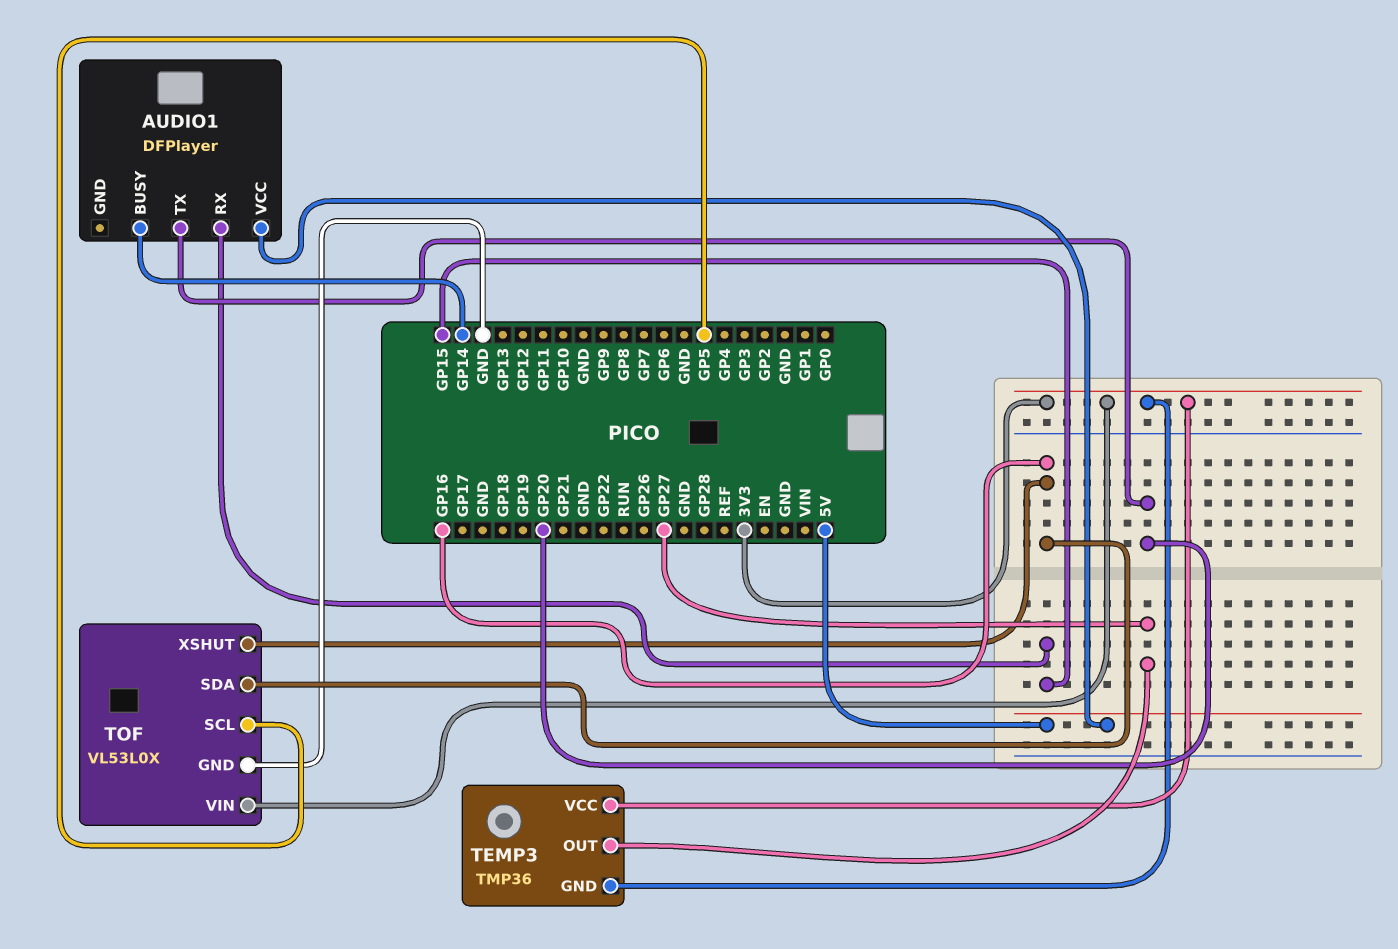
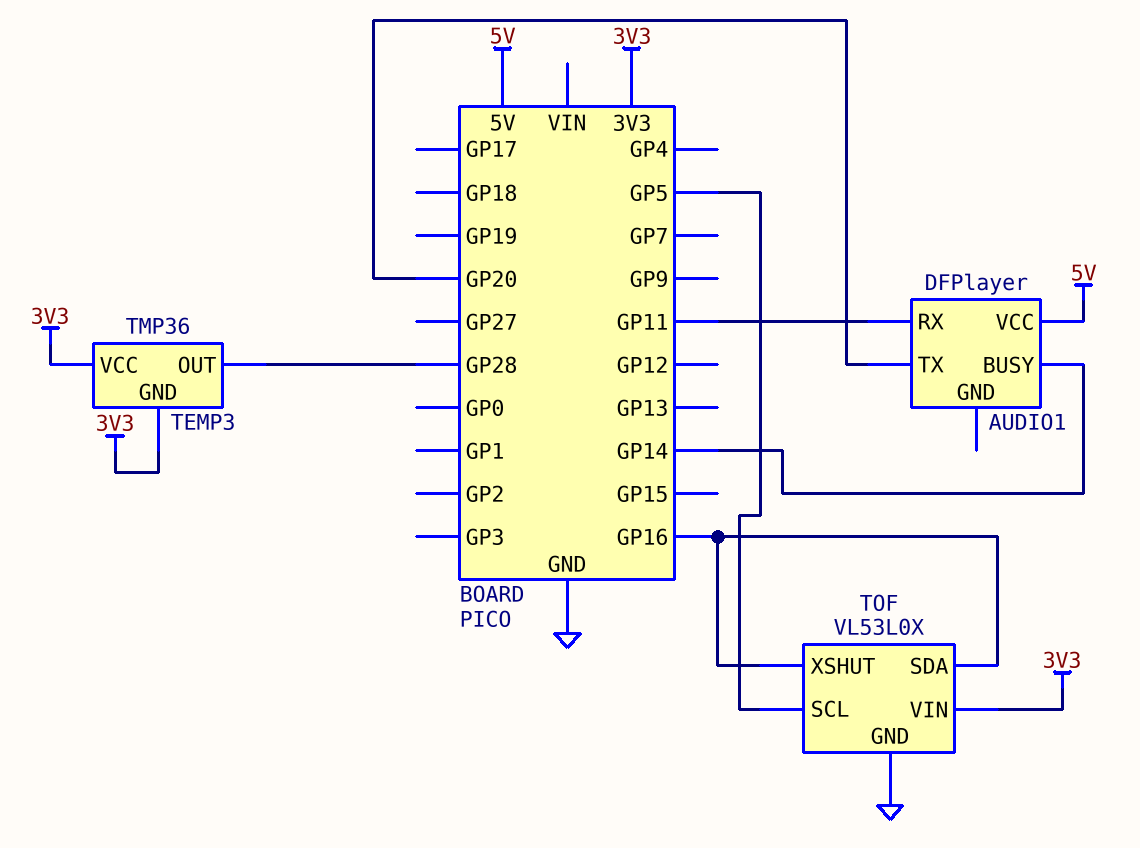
AUDIO1 pin RX: GP15 -> GP11
TEMP3 pin OUT: GP27 -> GP28

